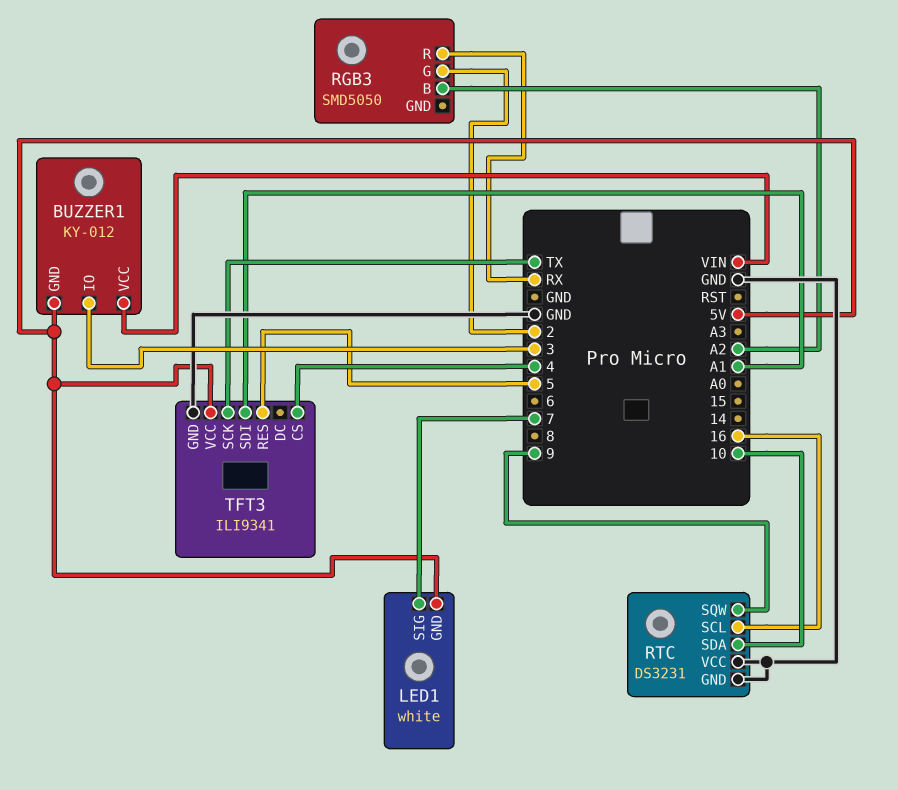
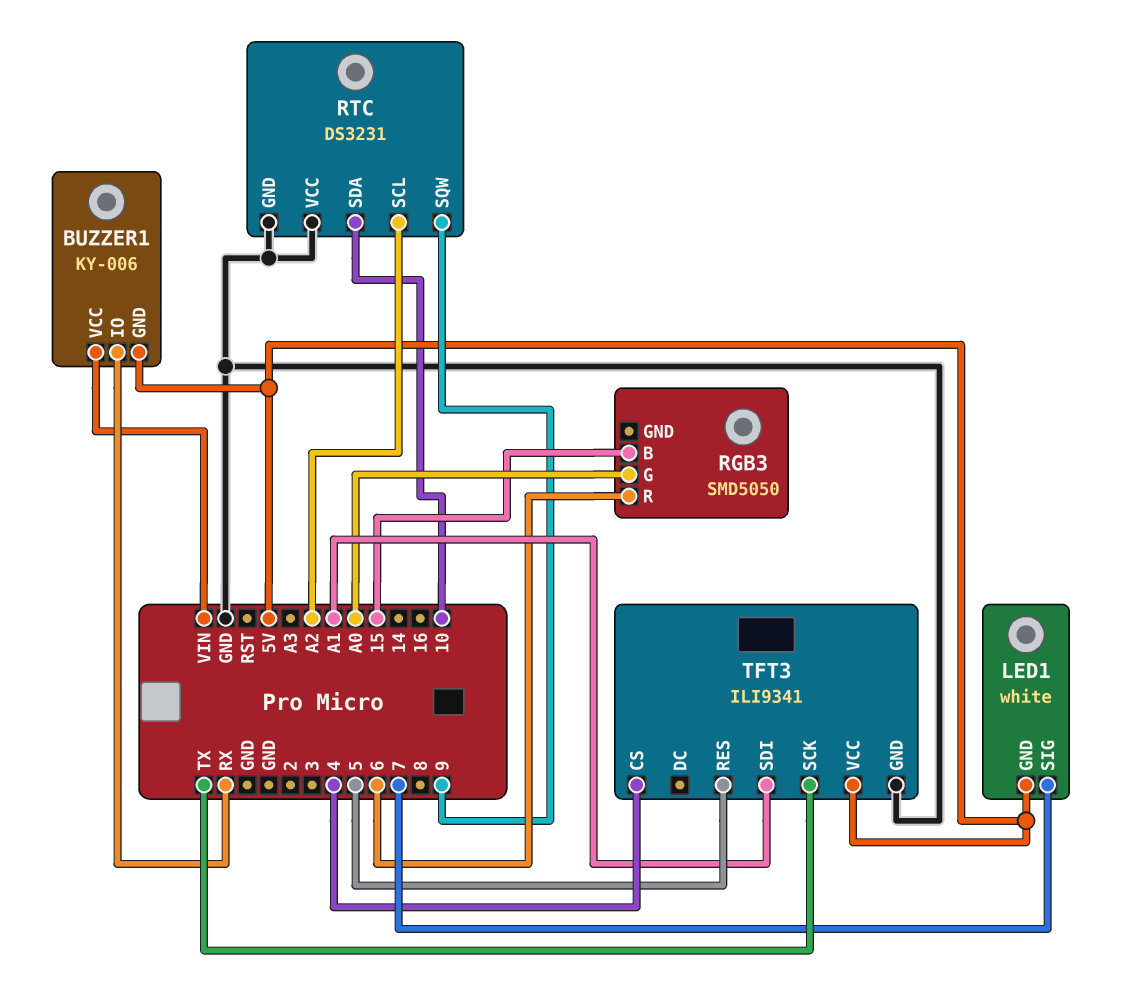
BUZZER1: KY-012 -> KY-006
BUZZER1 pin IO: 3 -> RX
RGB3 pin B: A2 -> 15
RGB3 pin G: 2 -> A0
RGB3 pin R: RX -> 6
RTC pin SCL: 16 -> A2

